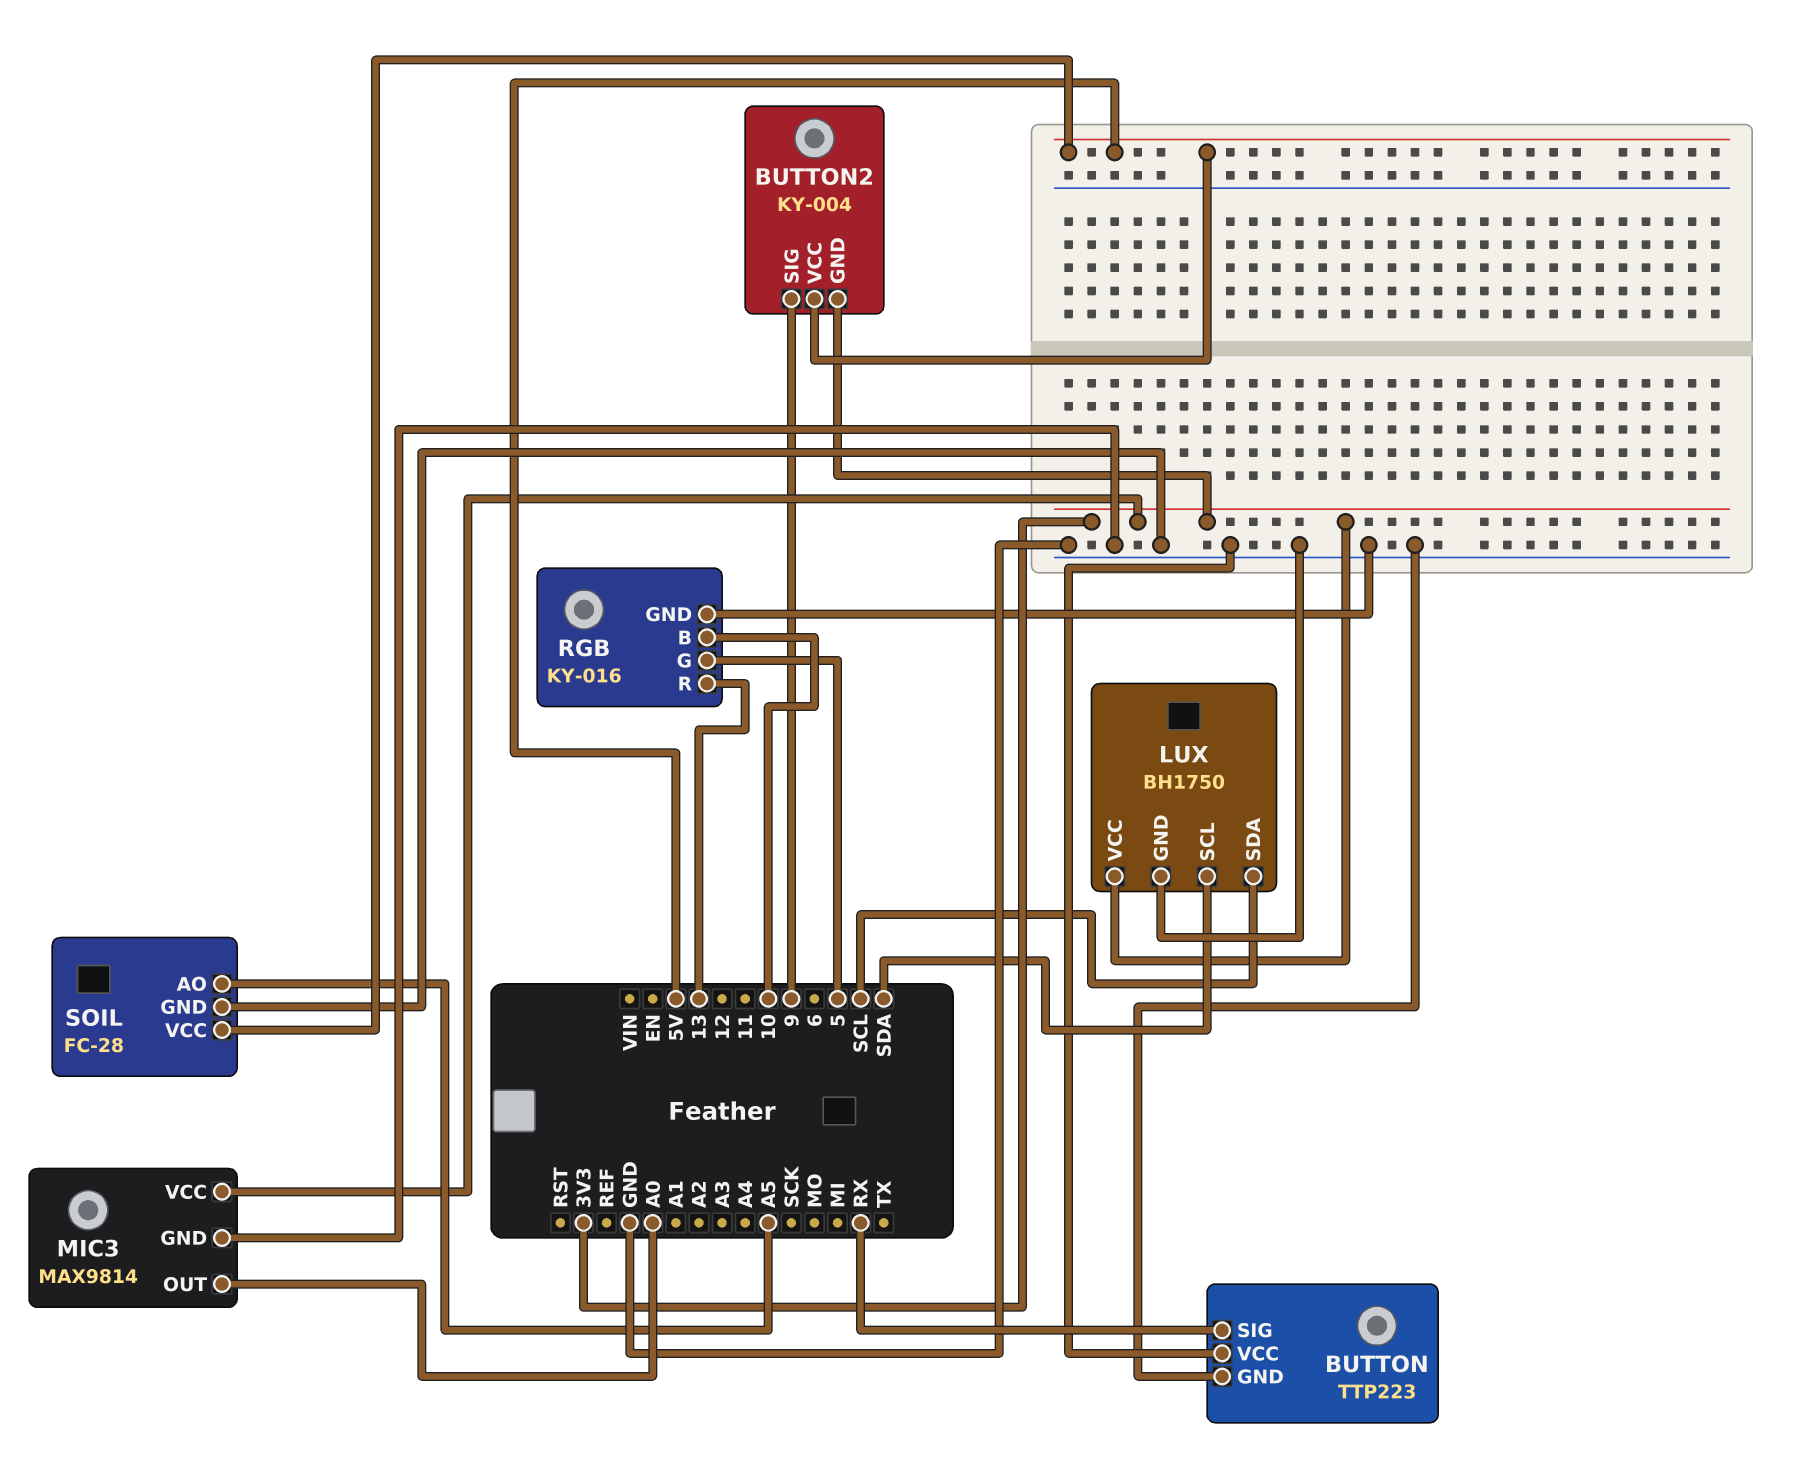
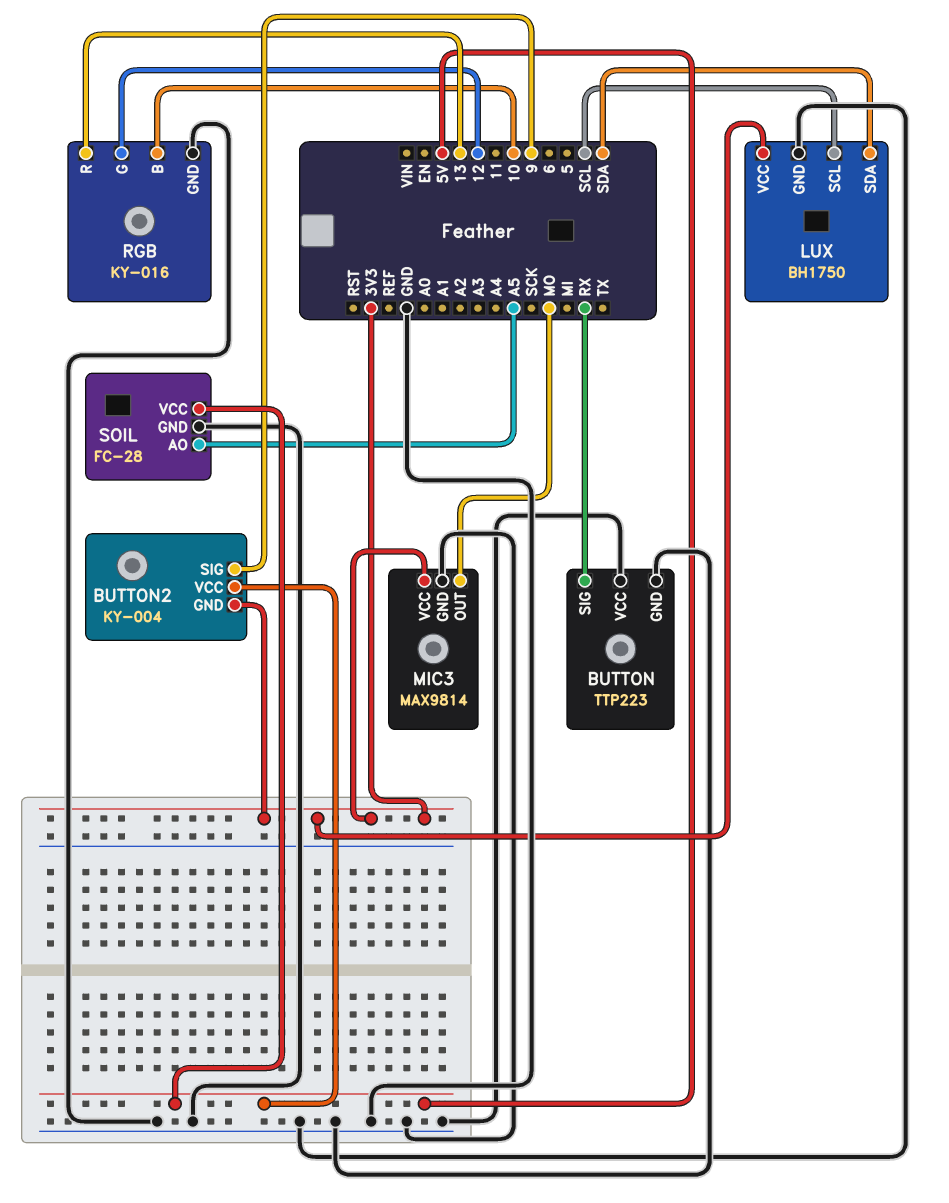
LUX pin SCL: SDA -> SCL
LUX pin SDA: SCL -> SDA
MIC3 pin OUT: A0 -> MO
RGB pin G: 5 -> 12

